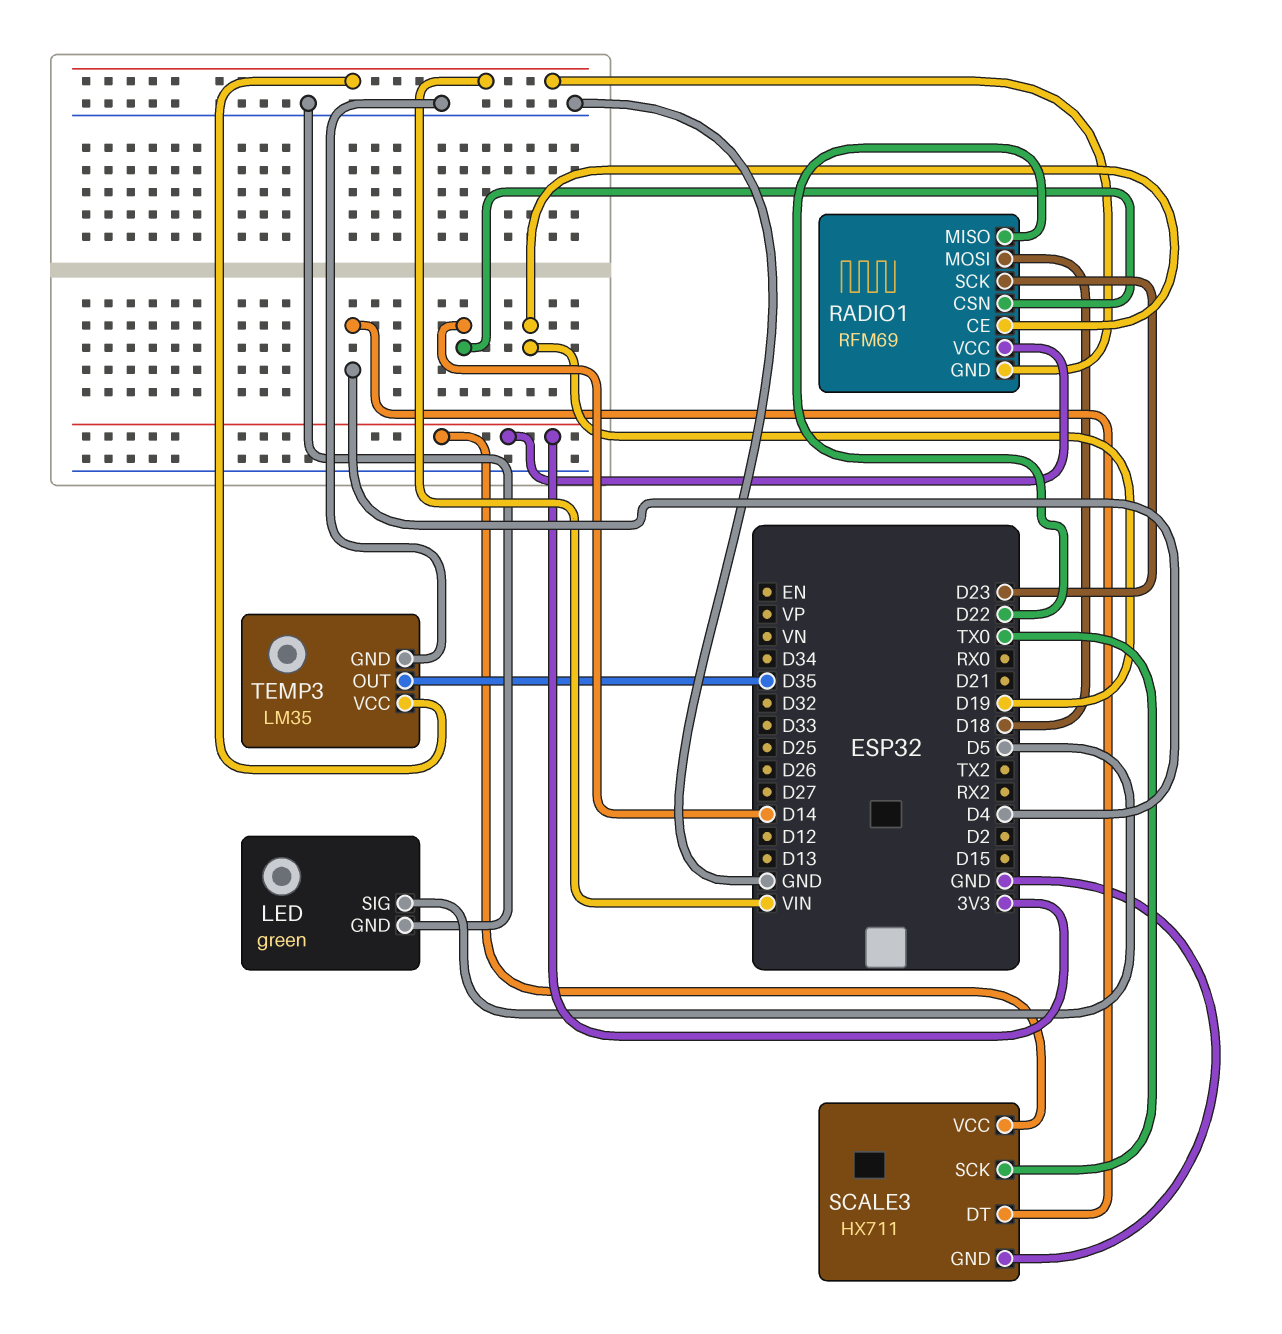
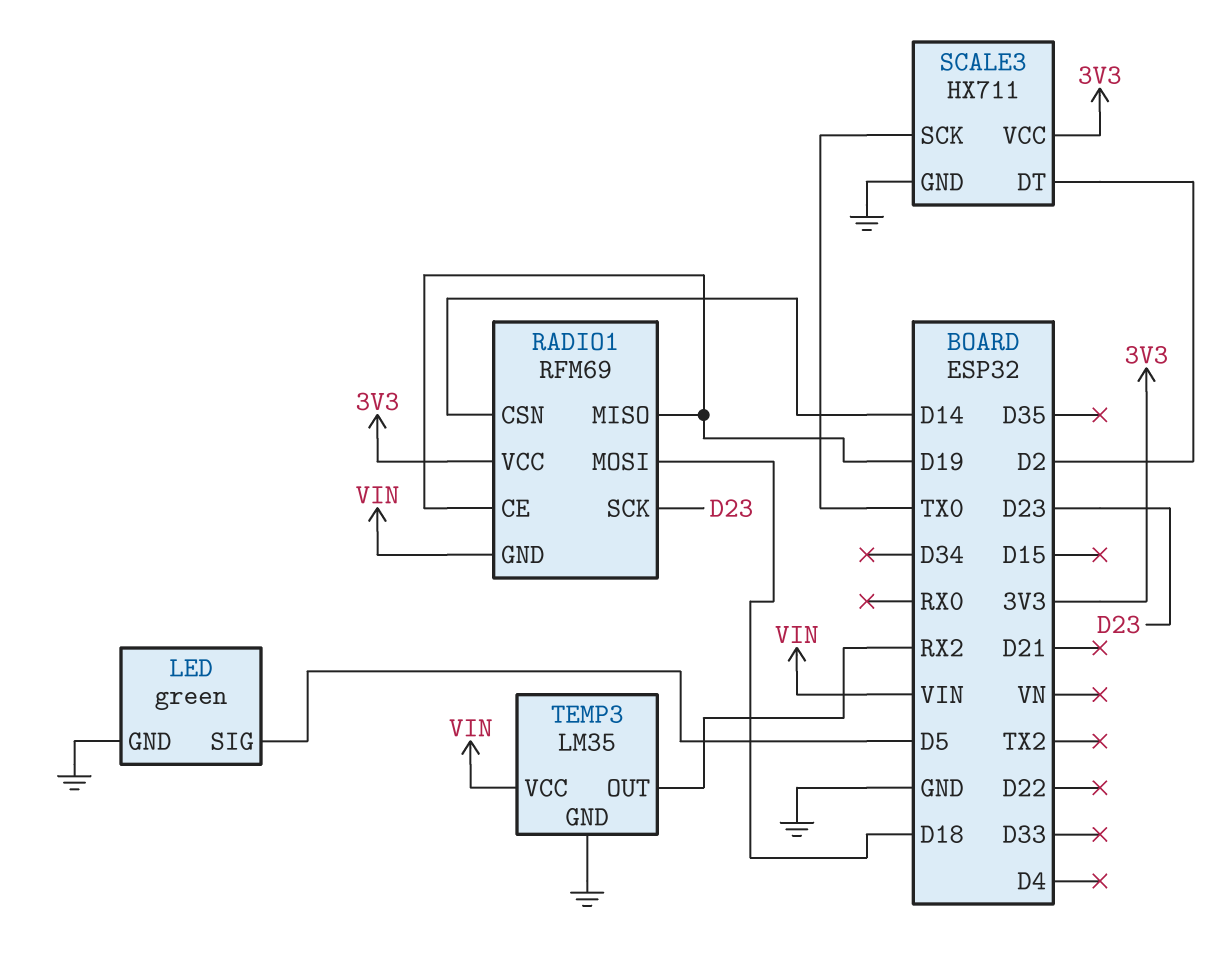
RADIO1 pin MISO: D22 -> D19
SCALE3 pin DT: D4 -> D2
TEMP3 pin OUT: D35 -> RX2

